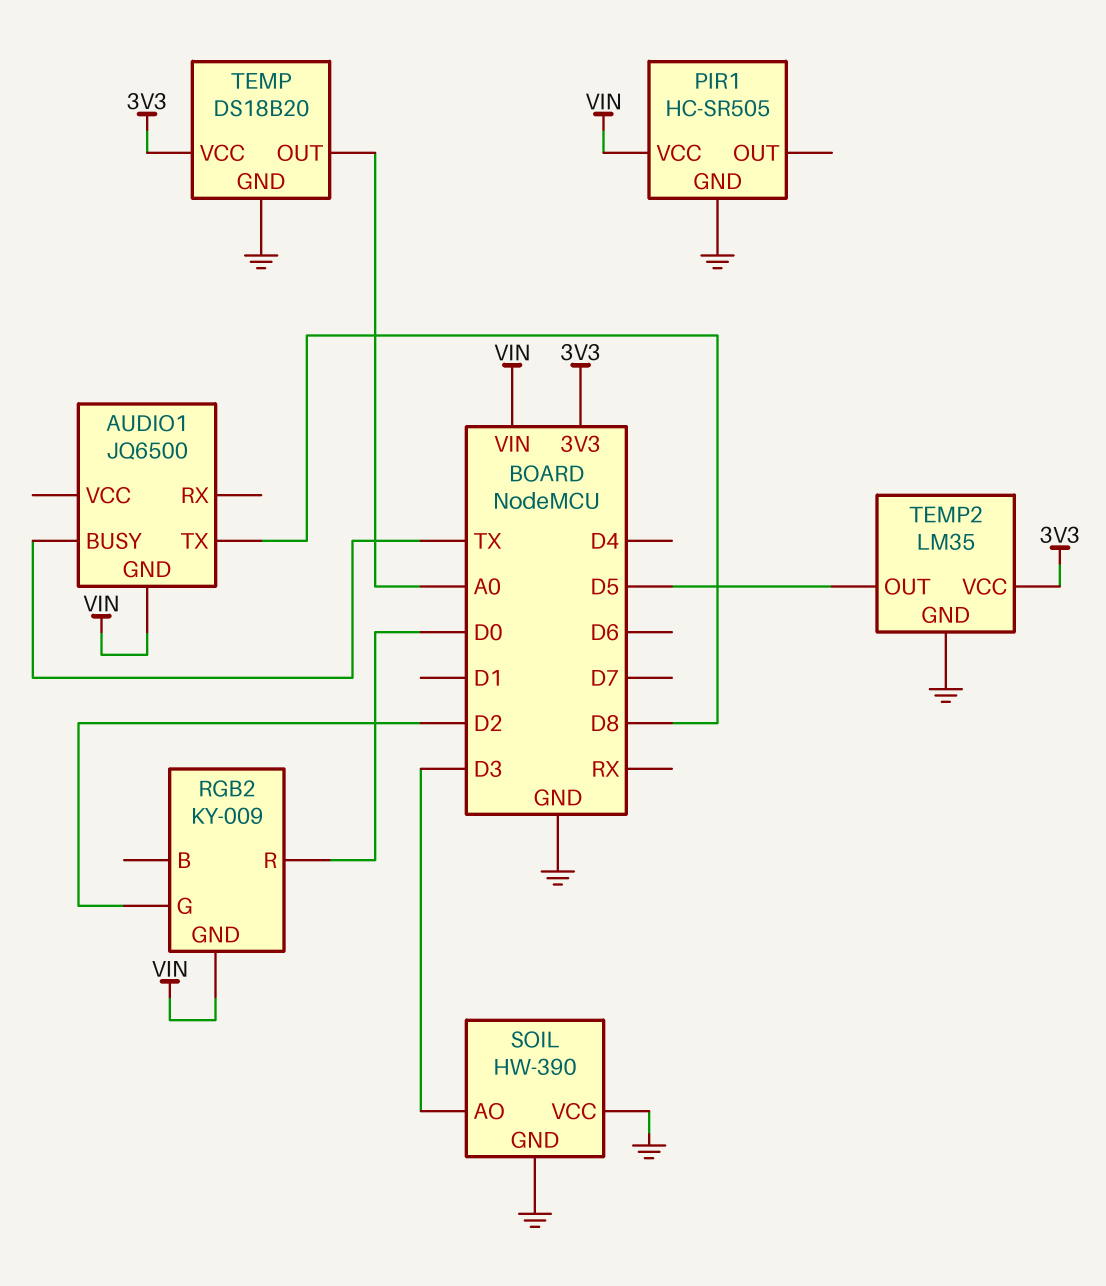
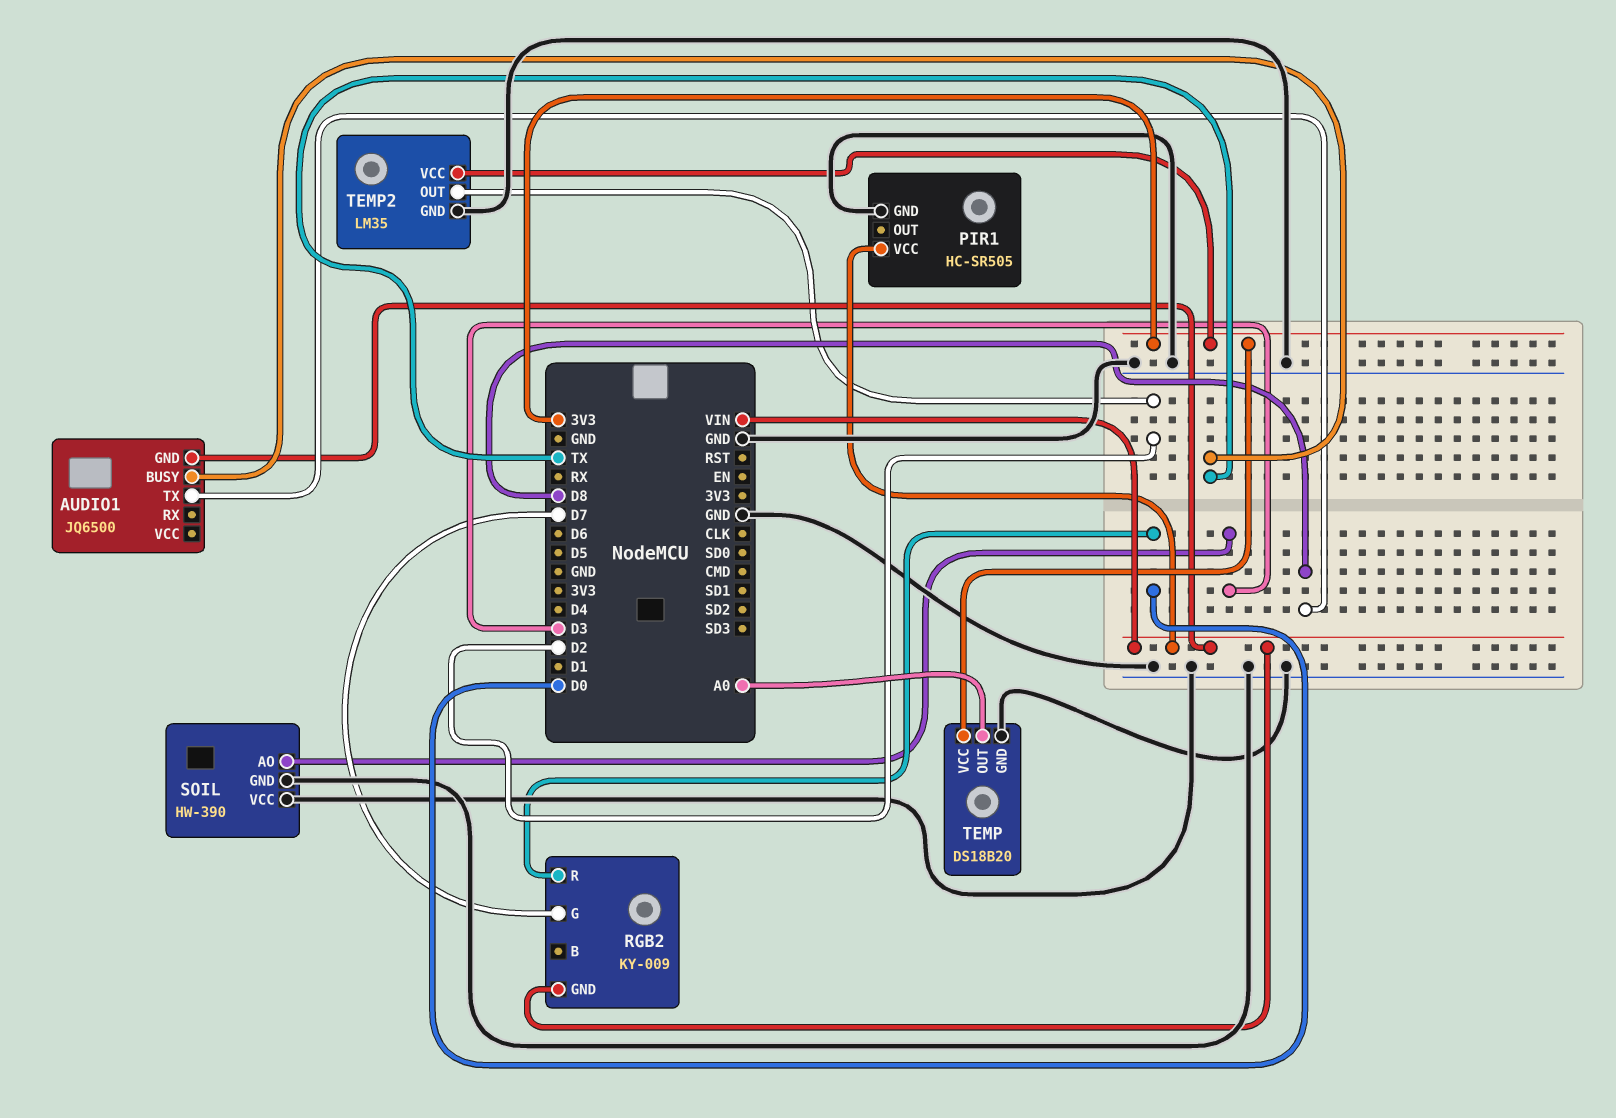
RGB2 pin G: D2 -> D7
TEMP2 pin OUT: D5 -> D2

